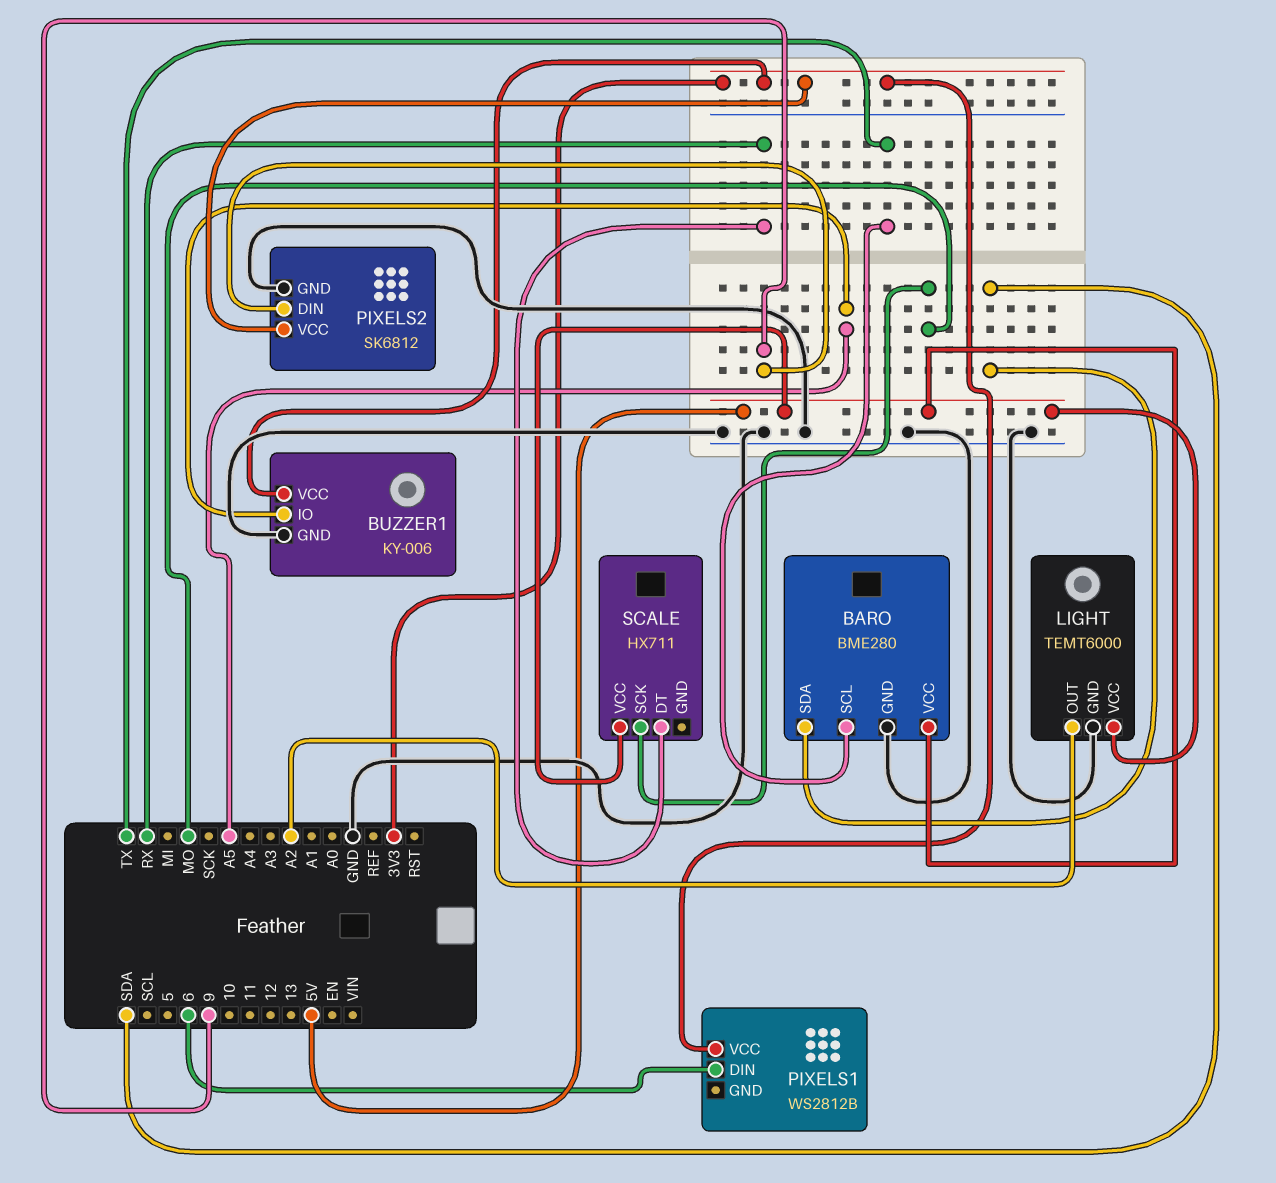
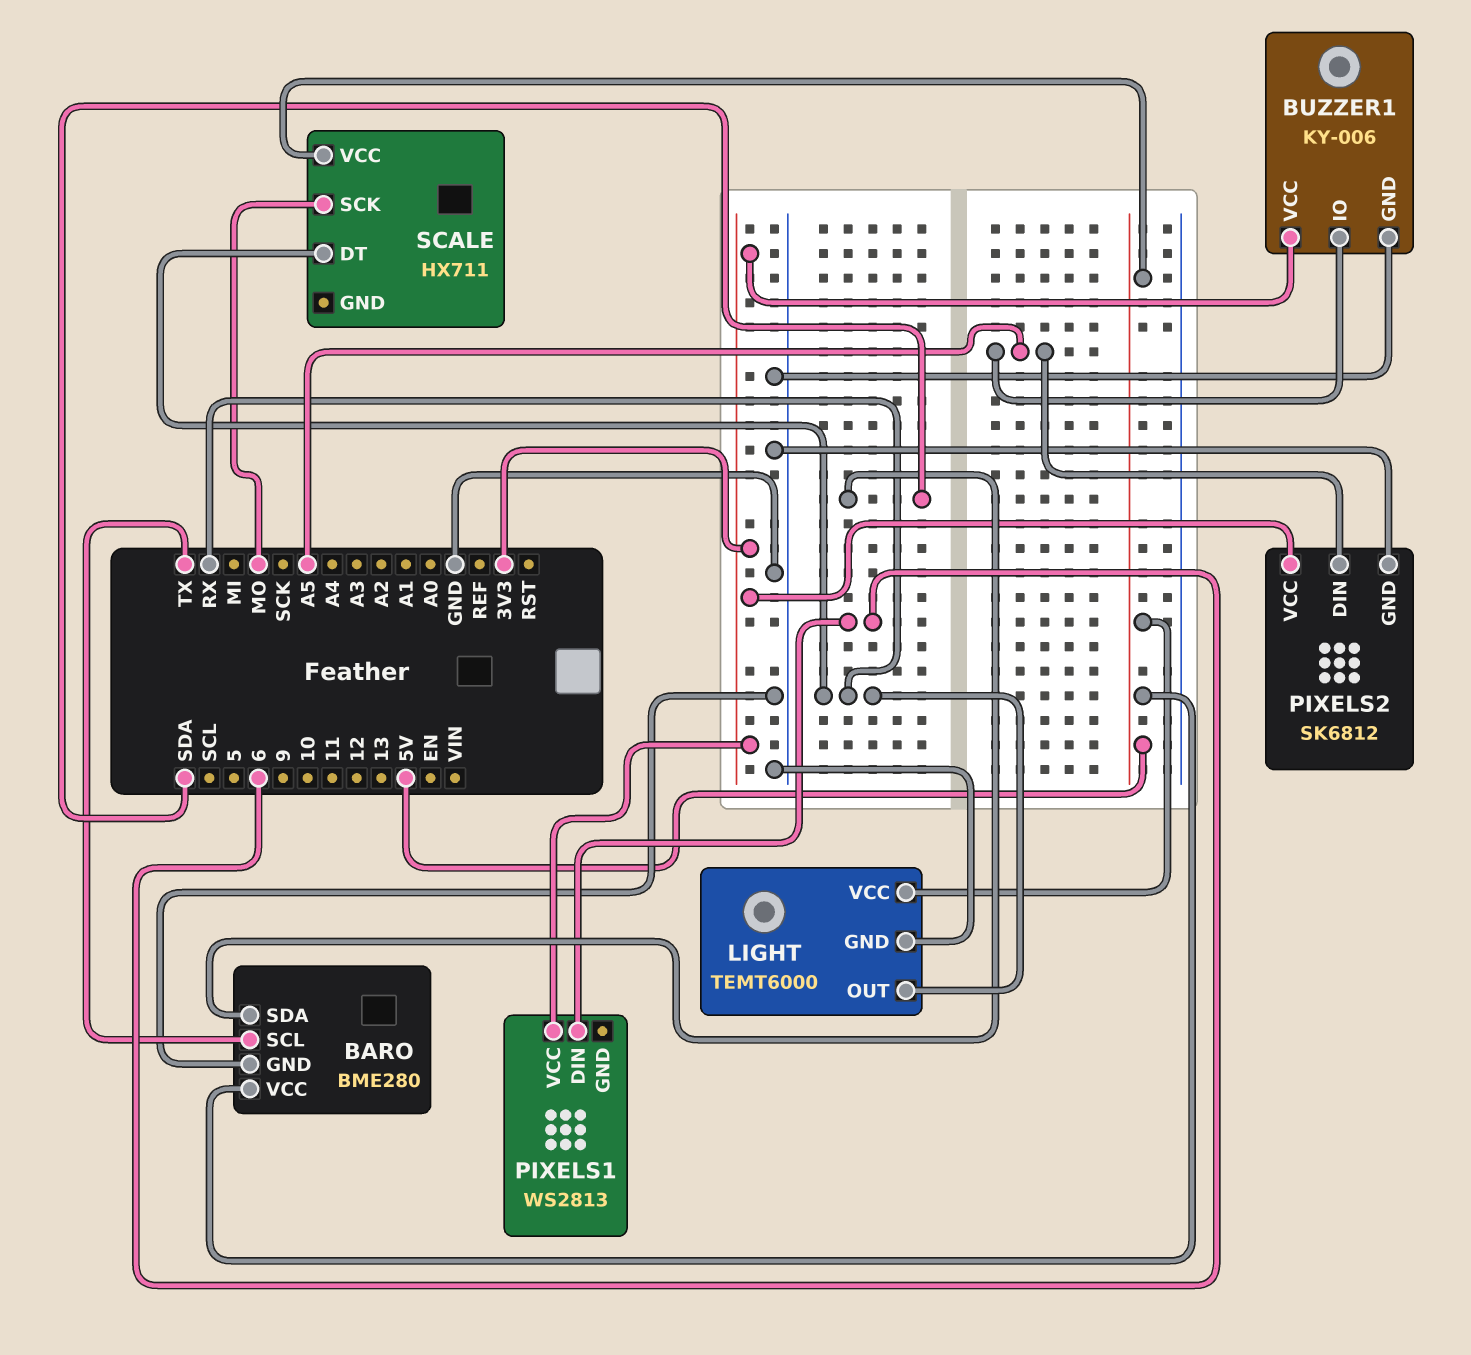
LIGHT pin OUT: A2 -> RX
PIXELS1: WS2812B -> WS2813
PIXELS2 pin DIN: 9 -> A5

